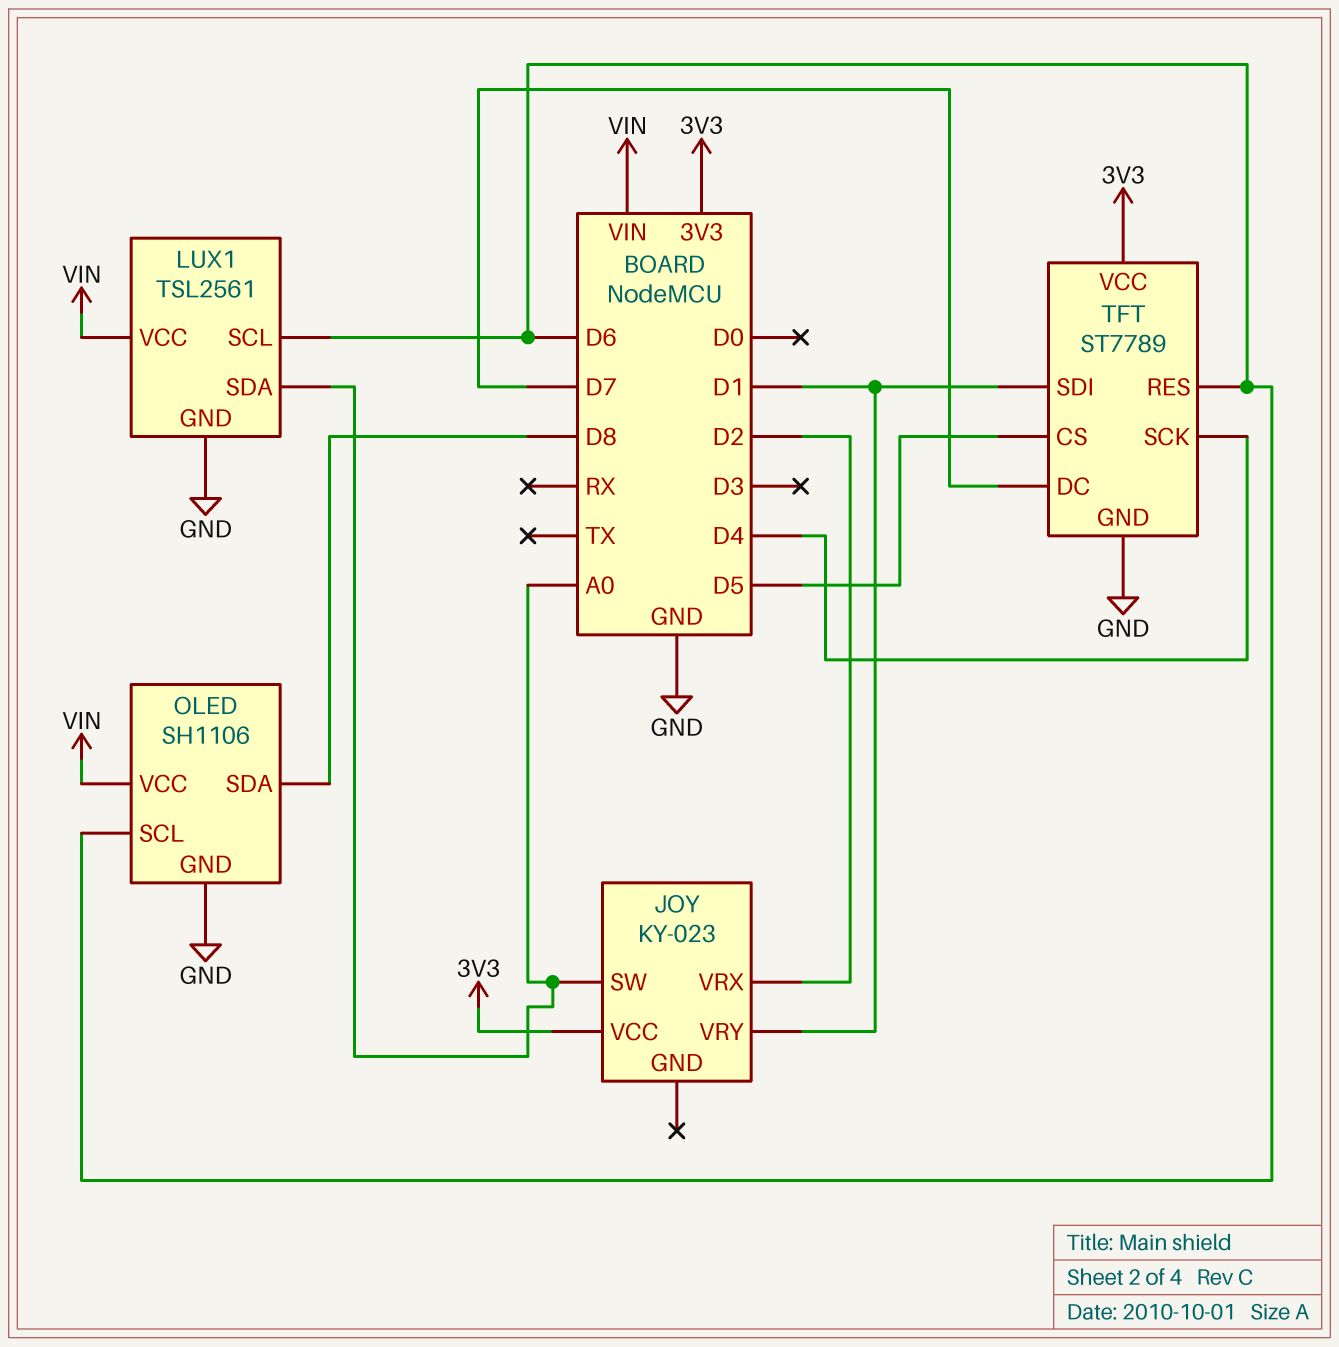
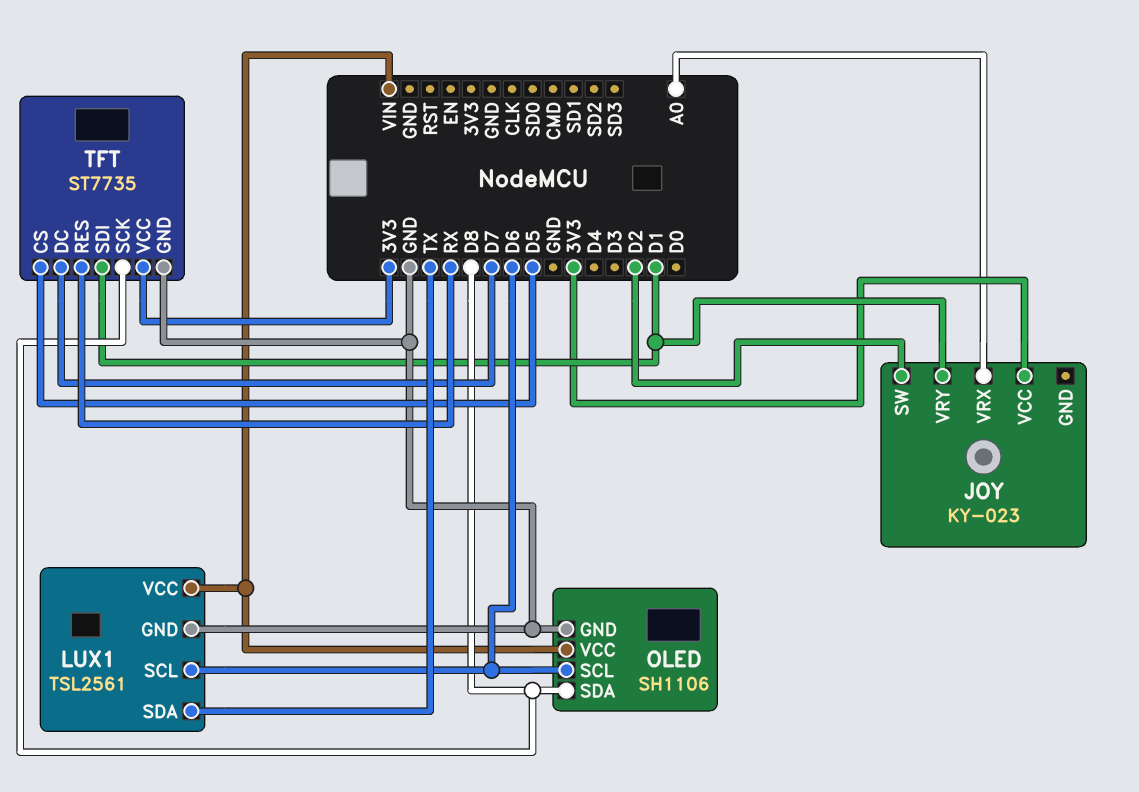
JOY pin SW: A0 -> D2
JOY pin VRX: D2 -> A0
LUX1 pin SDA: A0 -> TX
TFT: ST7789 -> ST7735
TFT pin RES: D6 -> RX
TFT pin SCK: D4 -> D8

